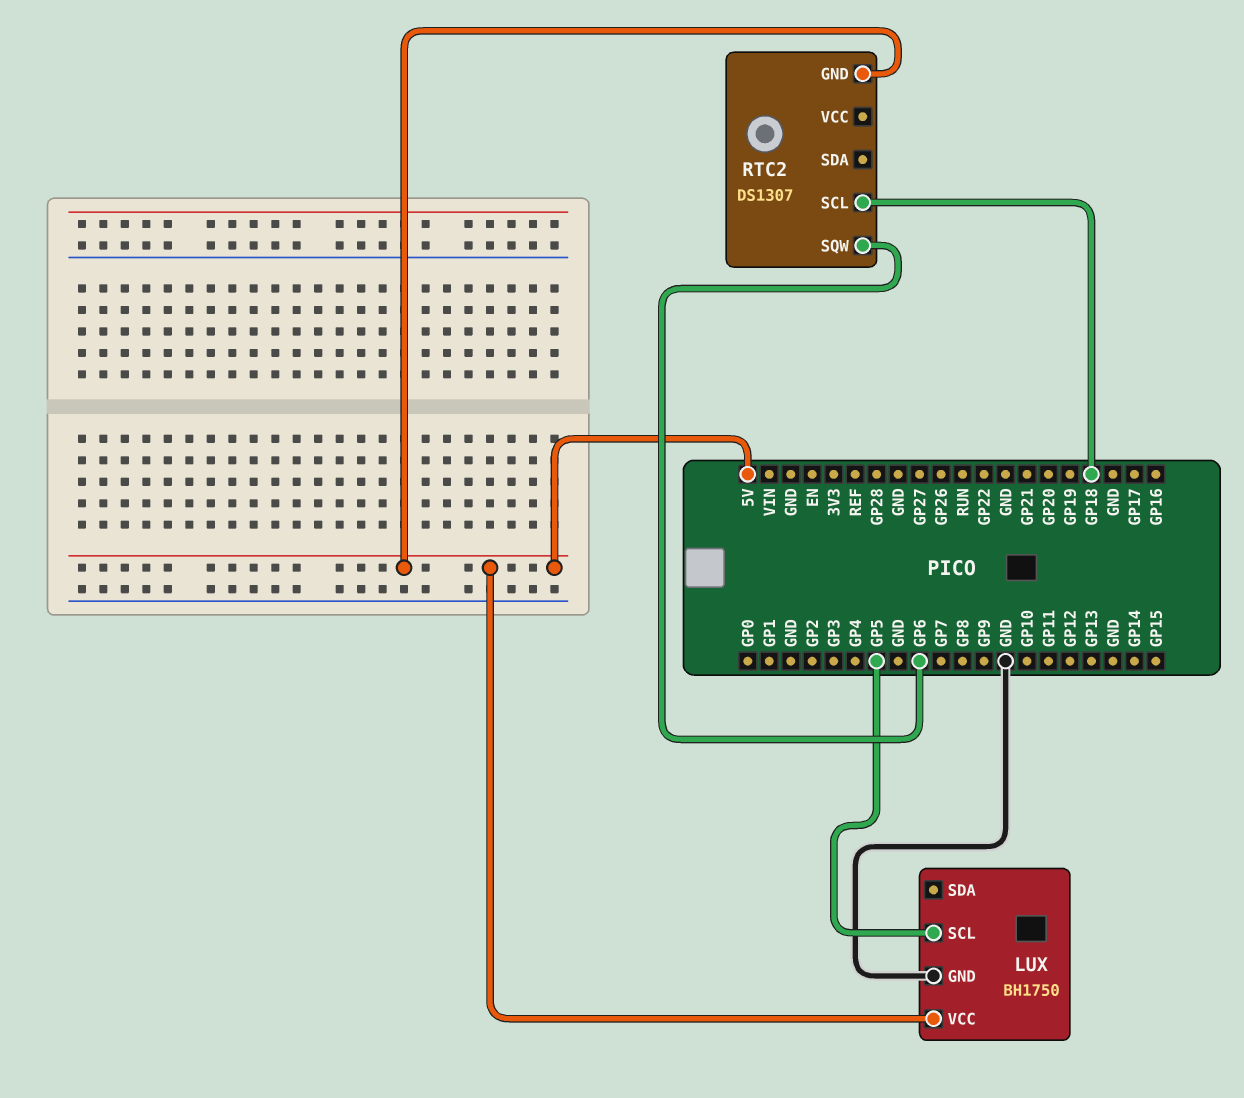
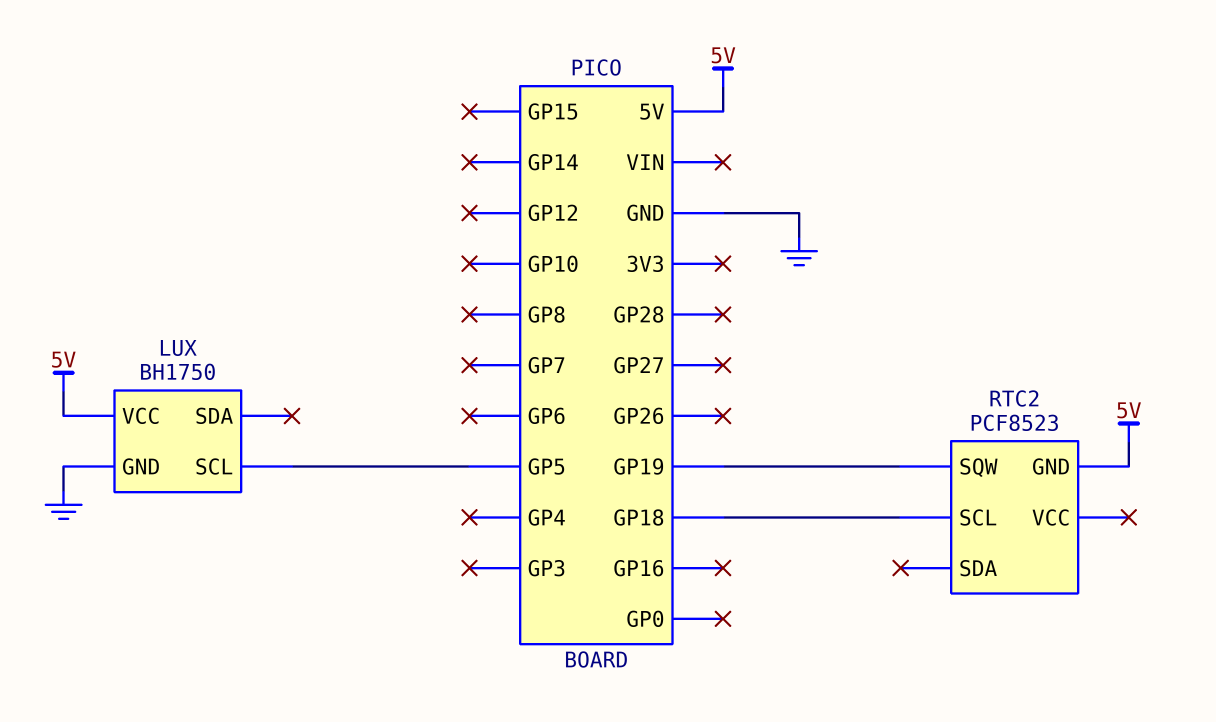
RTC2: DS1307 -> PCF8523
RTC2 pin SQW: GP6 -> GP19

